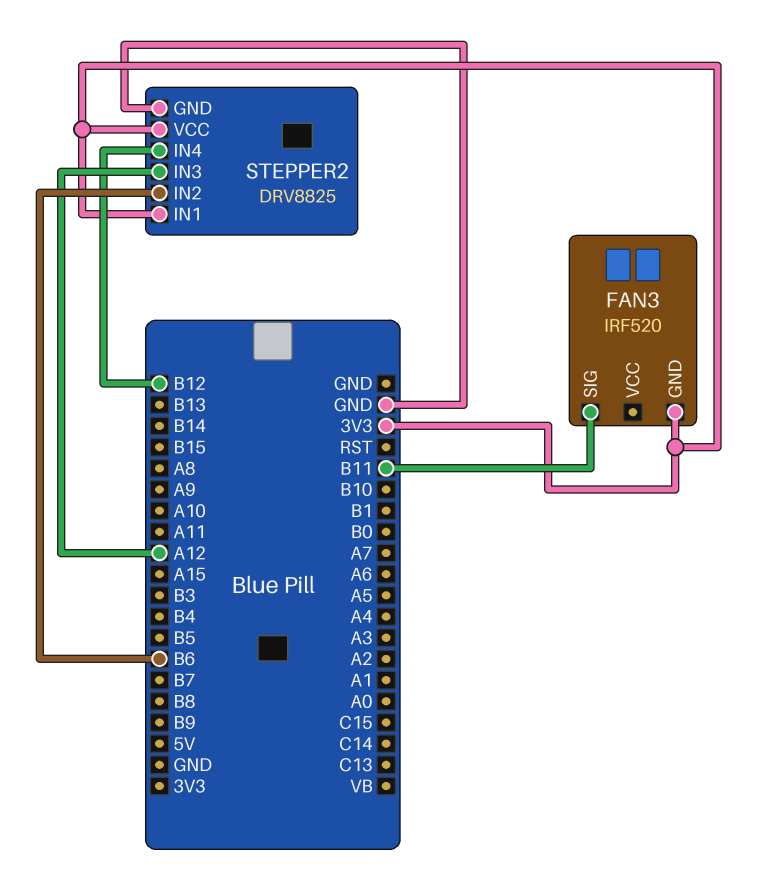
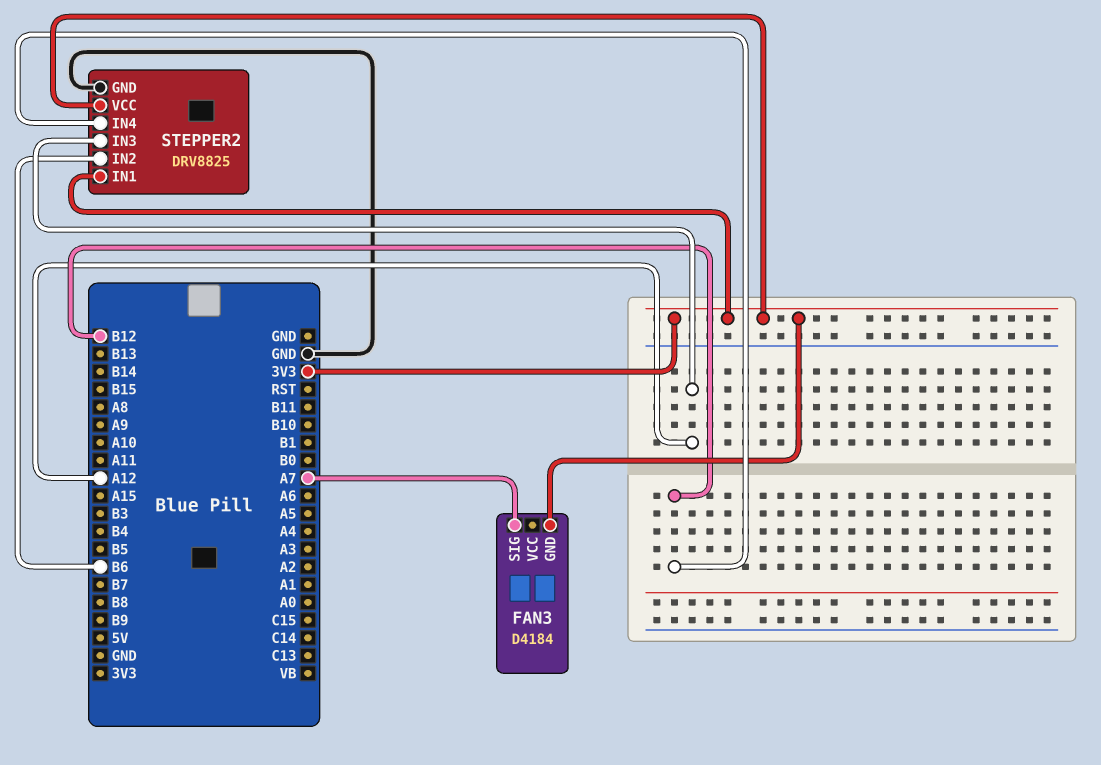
FAN3: IRF520 -> D4184
FAN3 pin SIG: B11 -> A7

